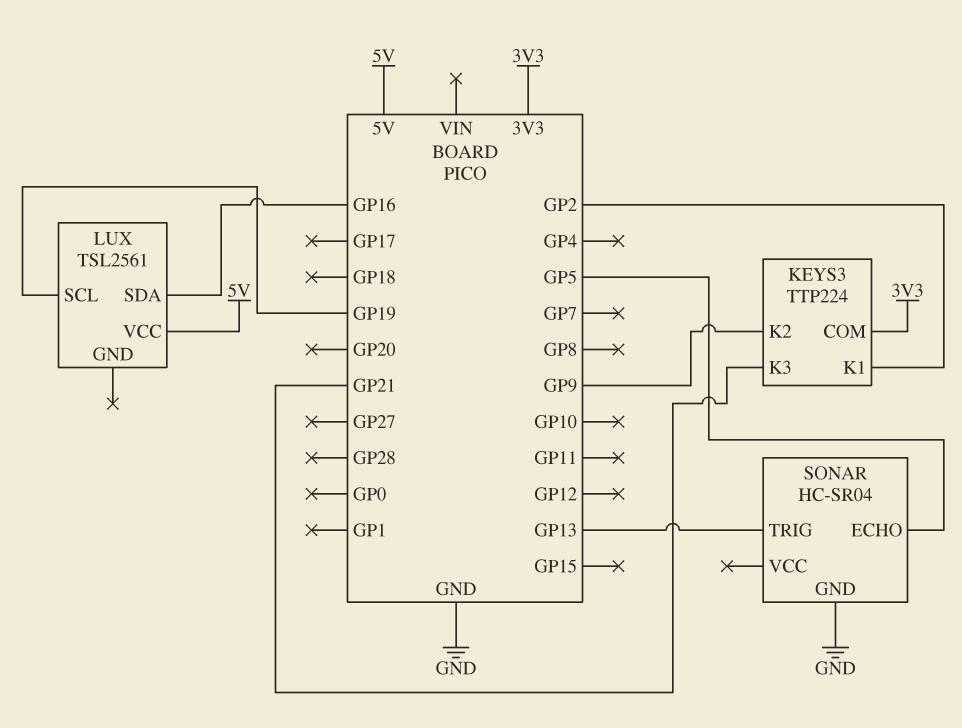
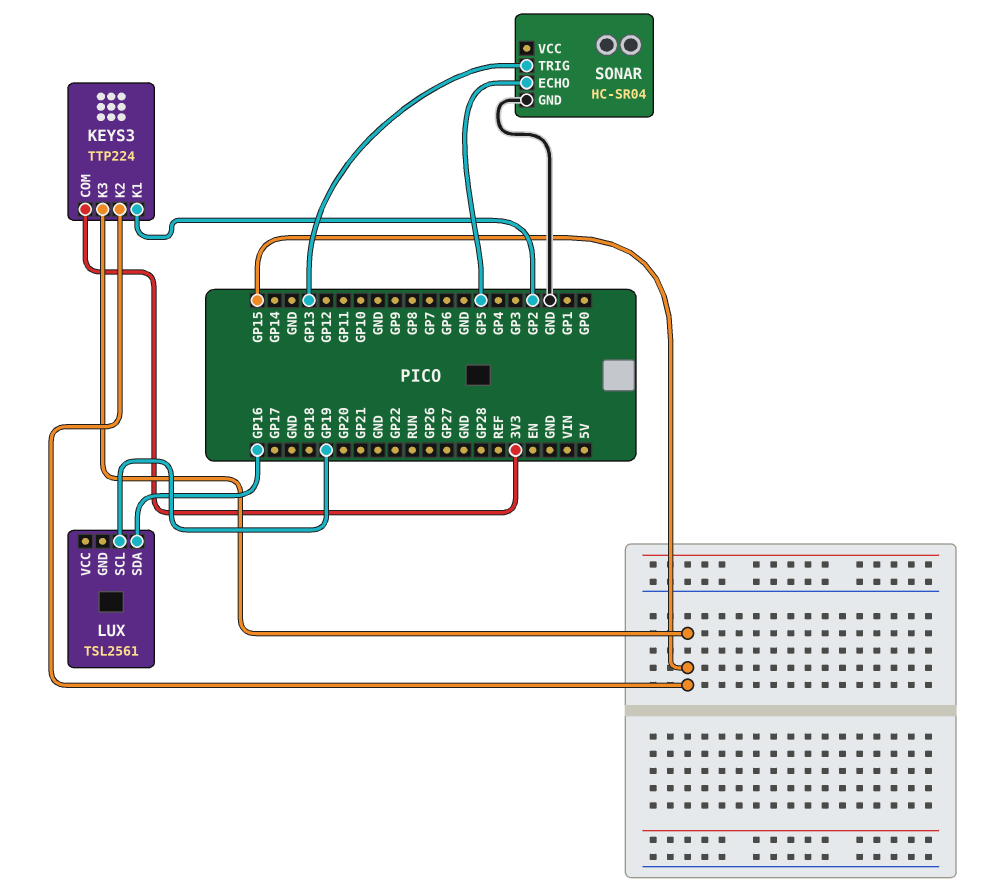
KEYS3 pin K2: GP9 -> GP15
KEYS3 pin K3: GP21 -> GP15
LUX pin VCC: 5V -> none

